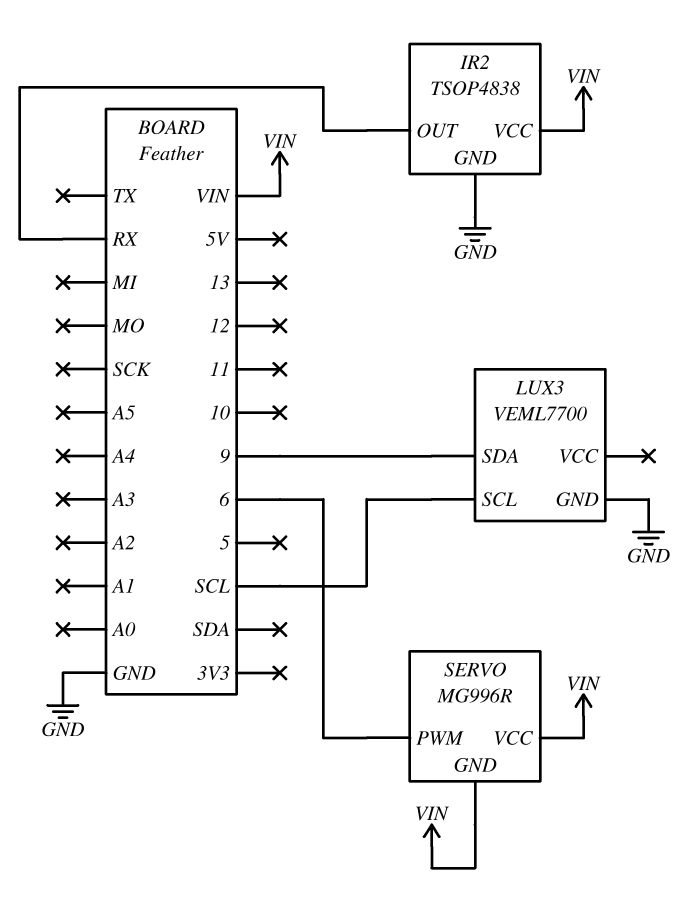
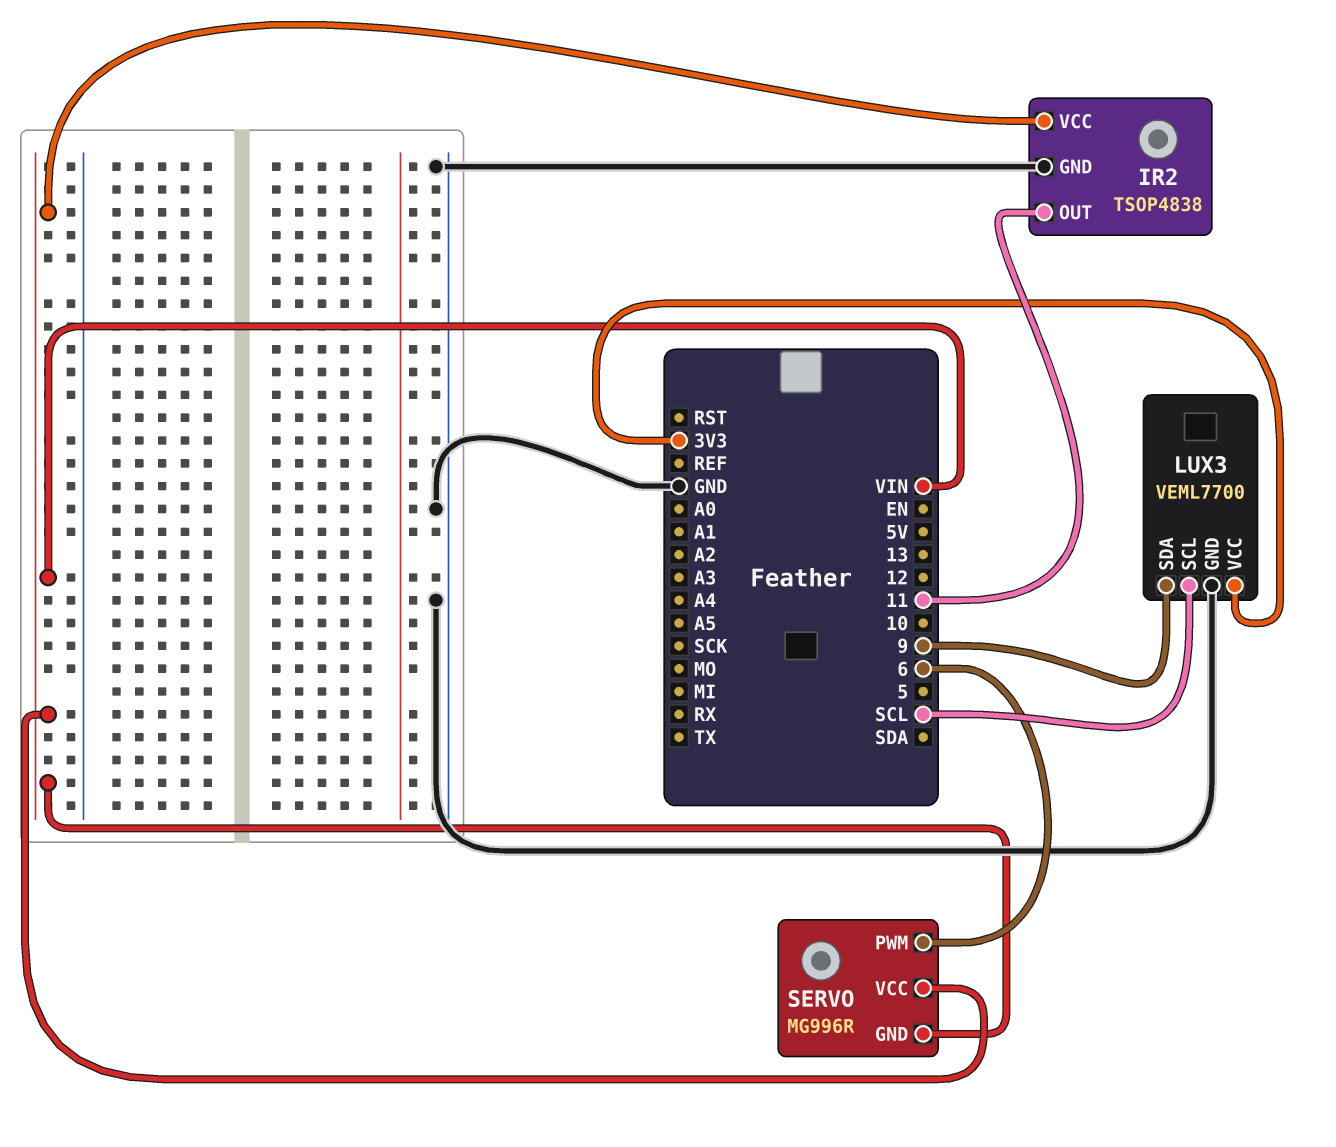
IR2 pin OUT: RX -> 11
LUX3 pin VCC: none -> 3V3

